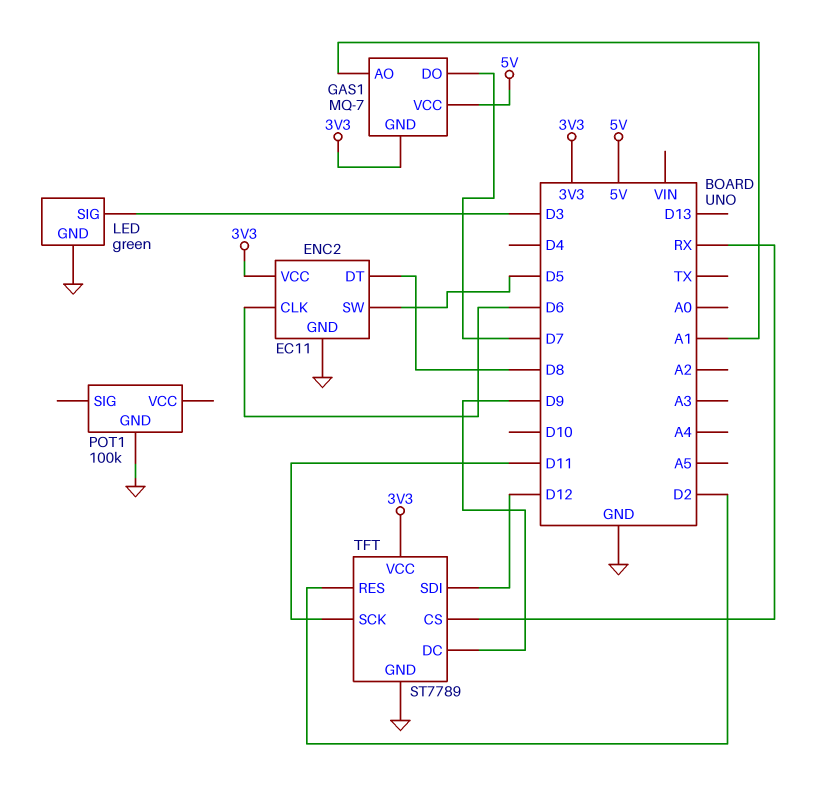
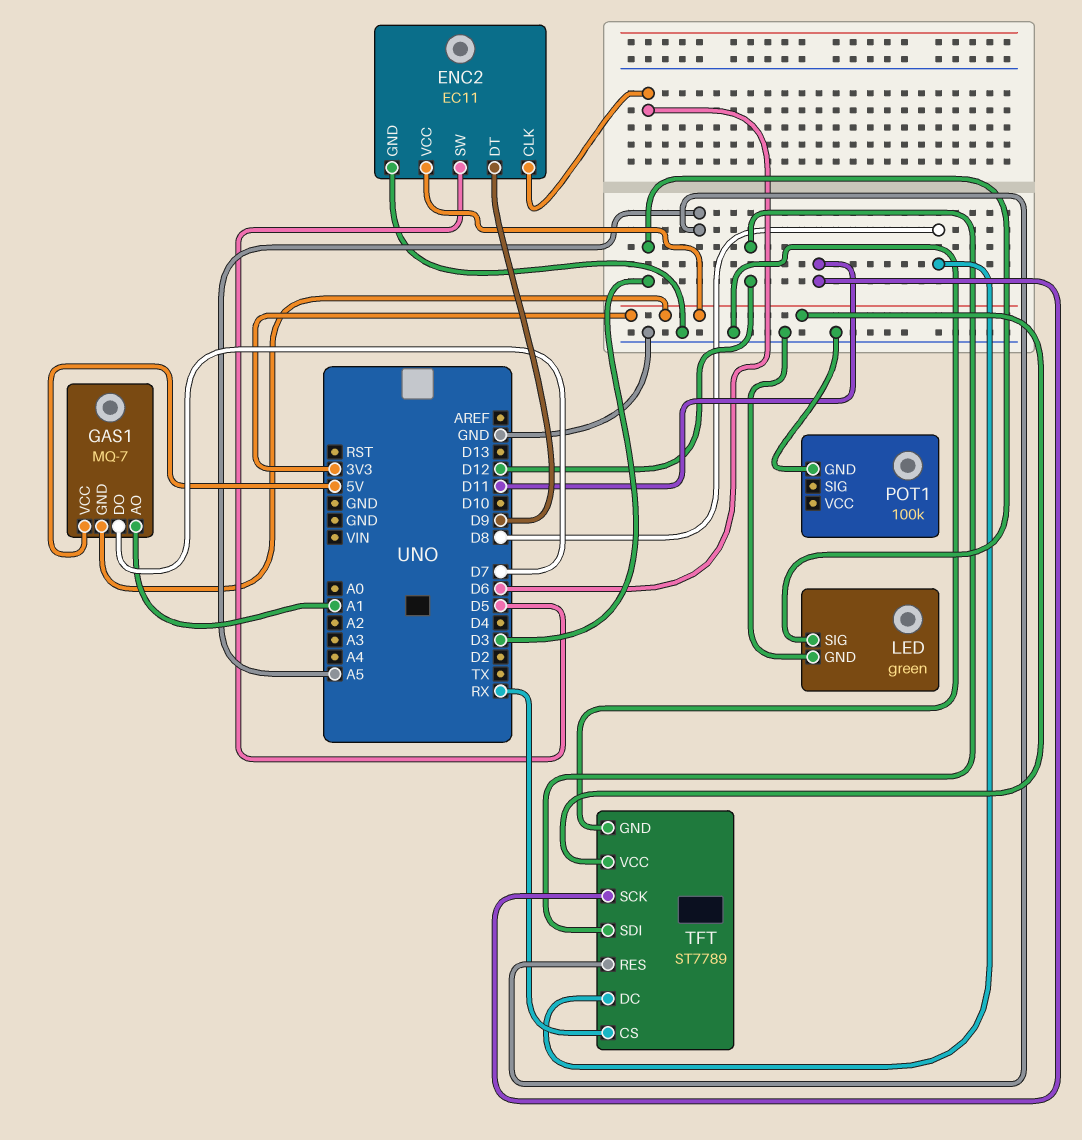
ENC2 pin DT: D8 -> D9
TFT pin DC: D9 -> D8
TFT pin RES: D2 -> A5

